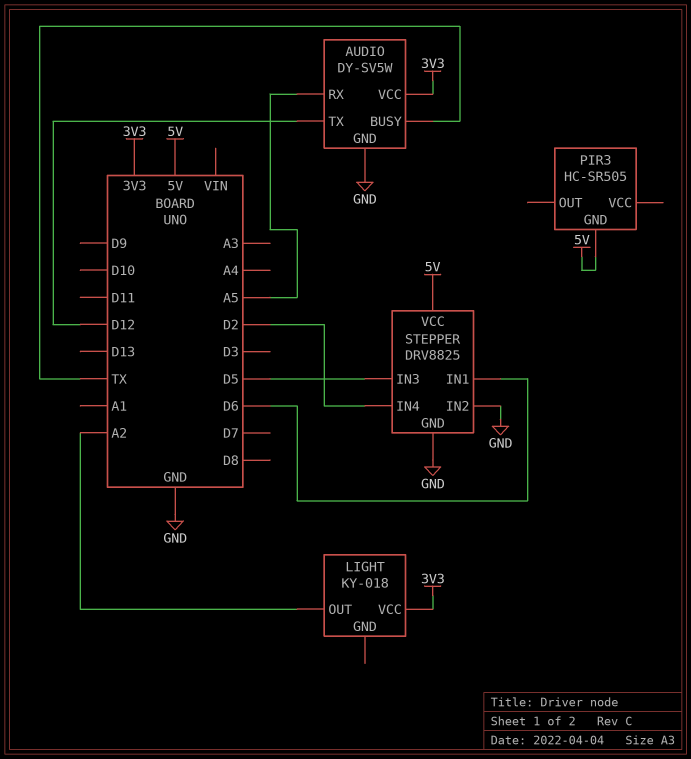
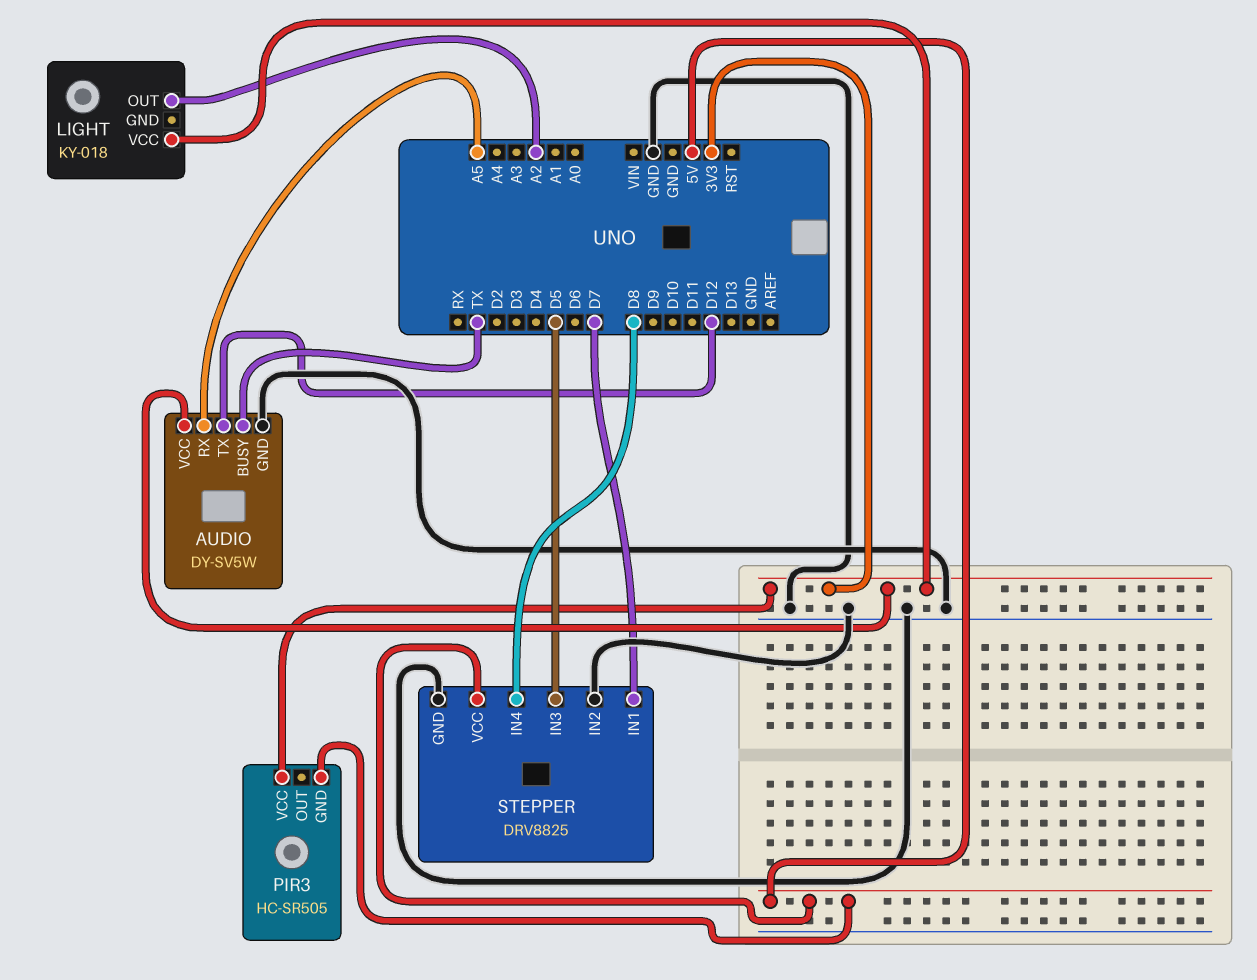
PIR3 pin VCC: none -> 3V3
STEPPER pin IN1: D6 -> D7
STEPPER pin IN4: D2 -> D8

